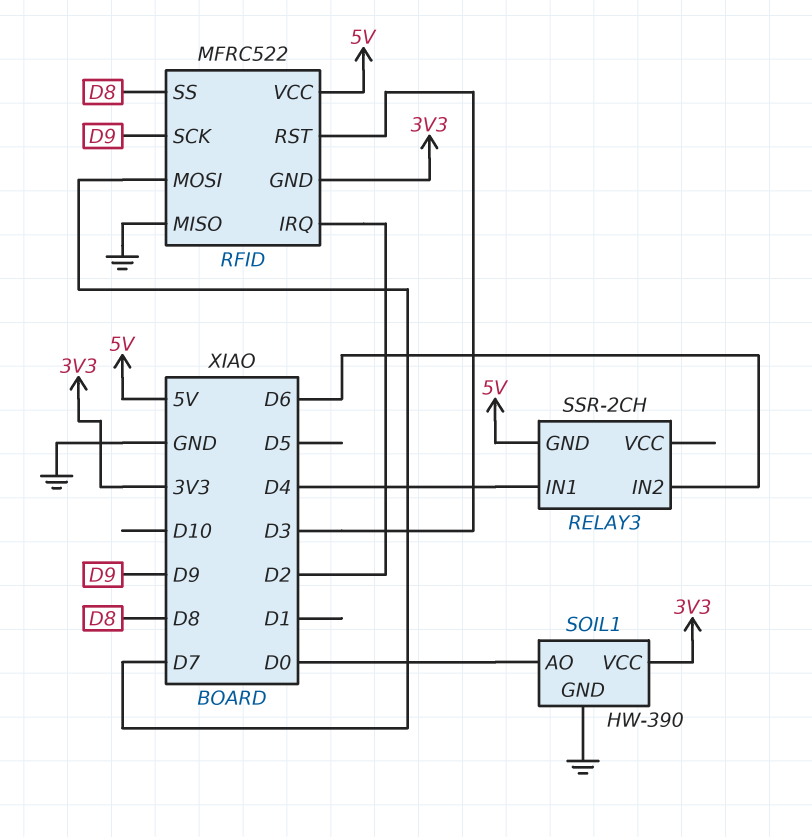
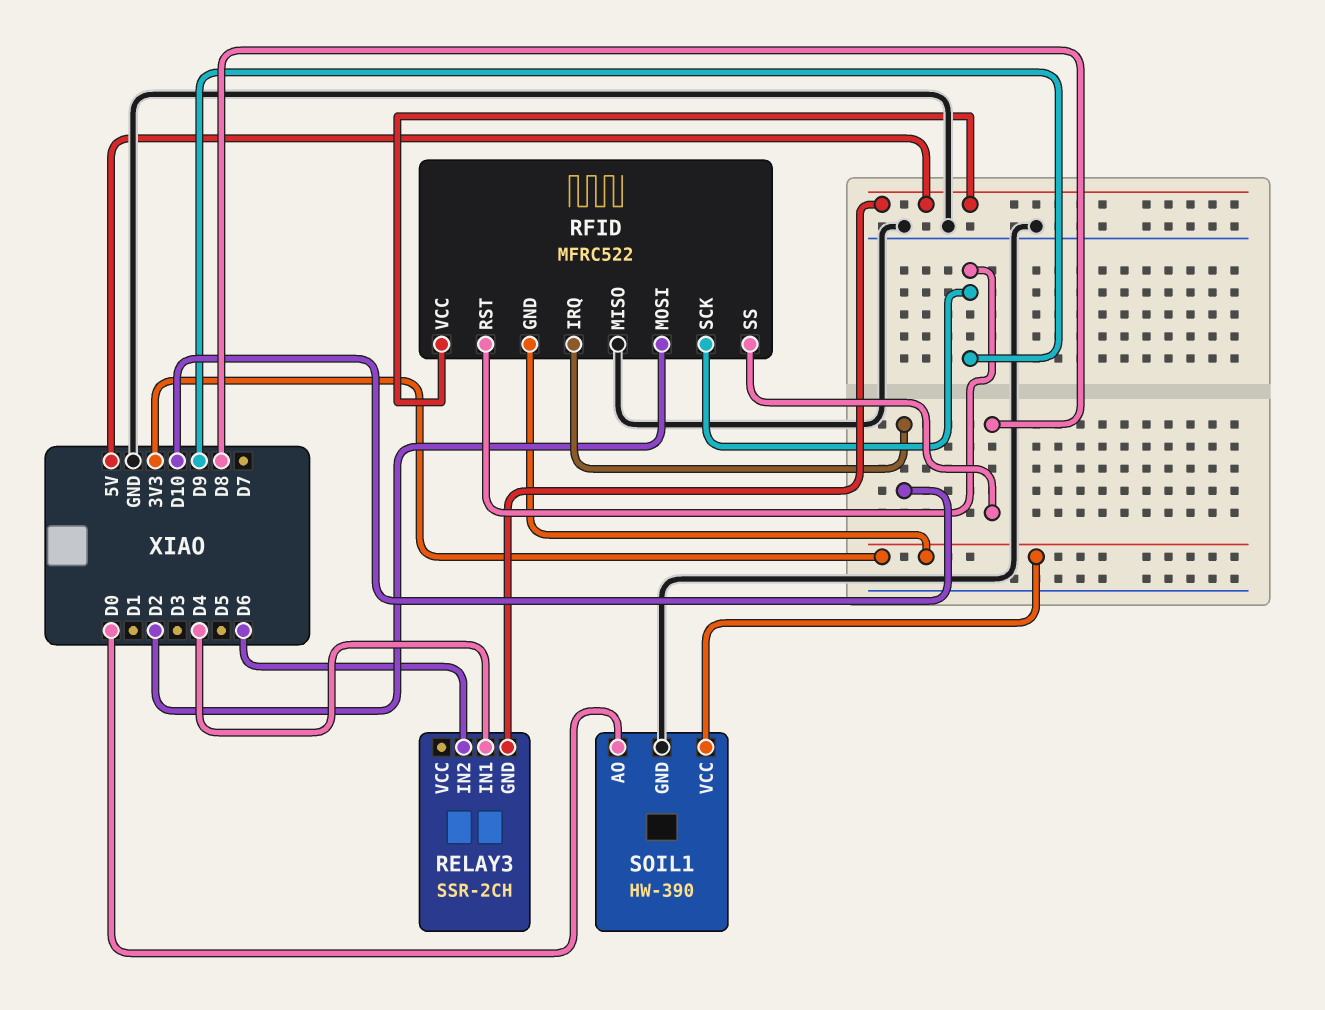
RFID pin IRQ: D2 -> D10
RFID pin MOSI: D7 -> D2
RFID pin RST: D3 -> D9

